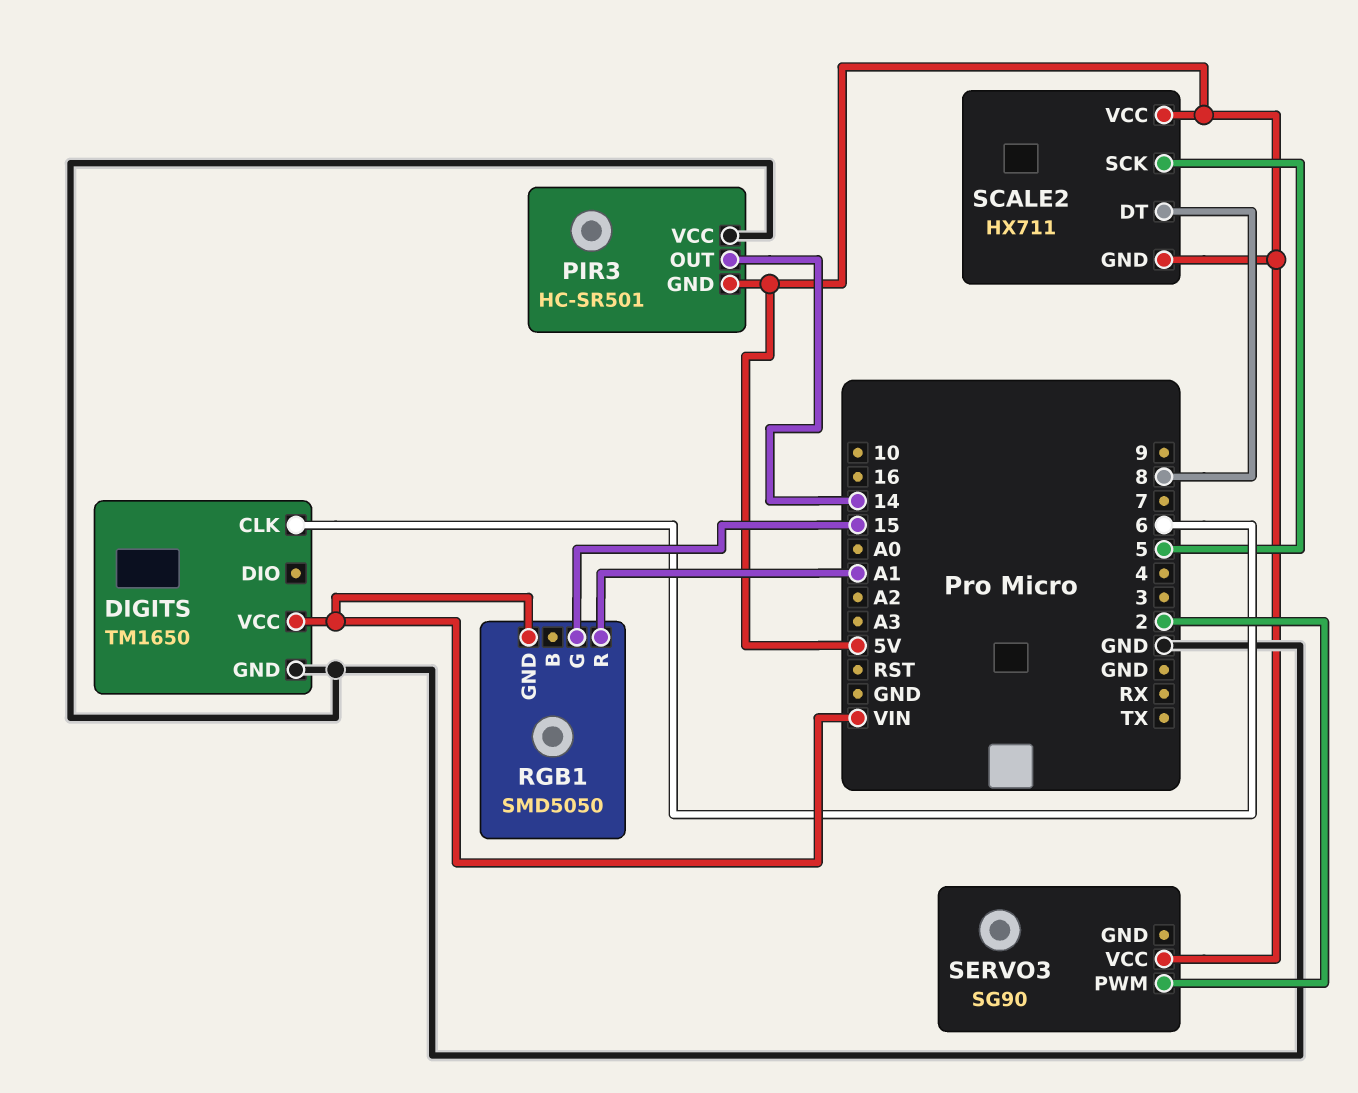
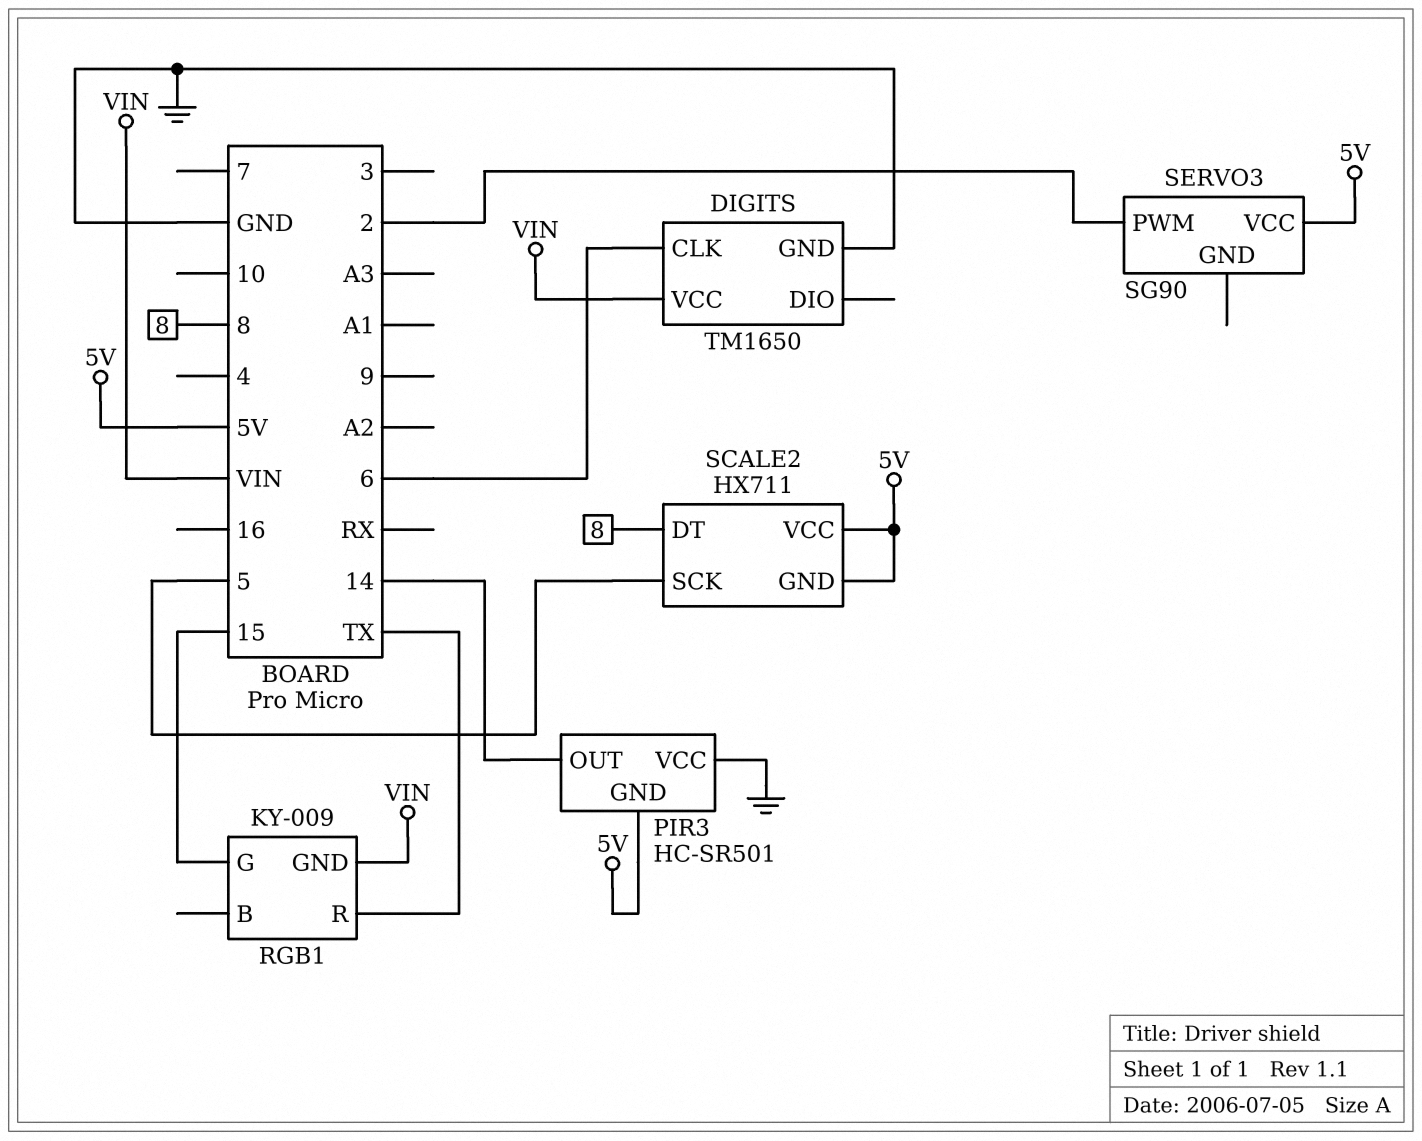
RGB1: SMD5050 -> KY-009
RGB1 pin R: A1 -> TX

